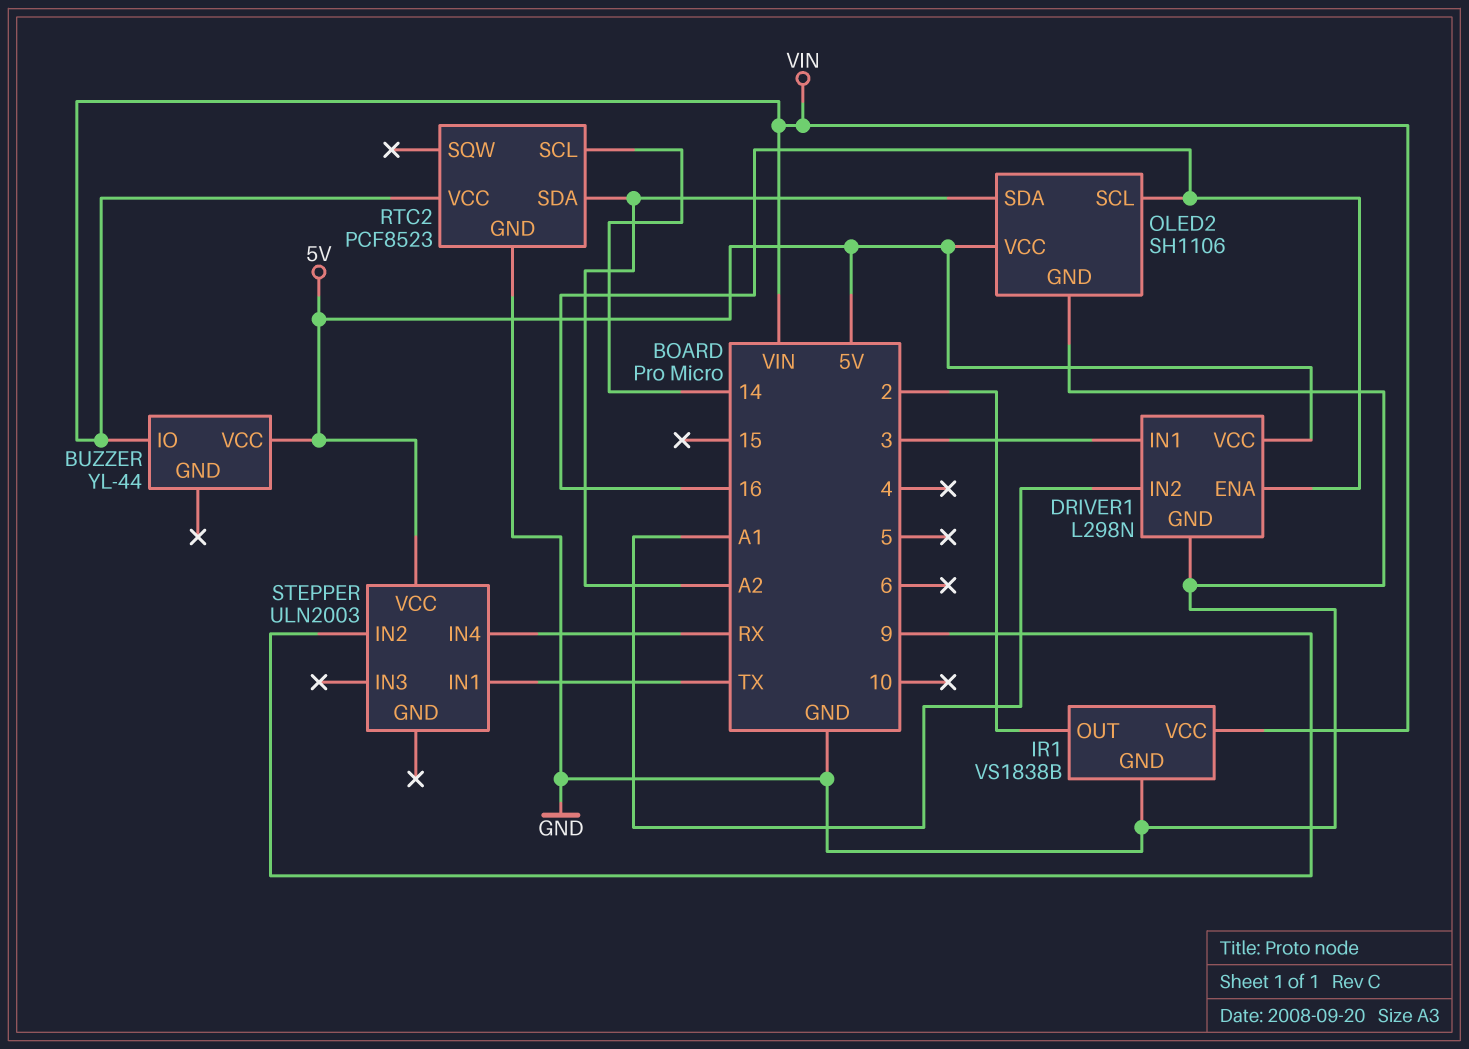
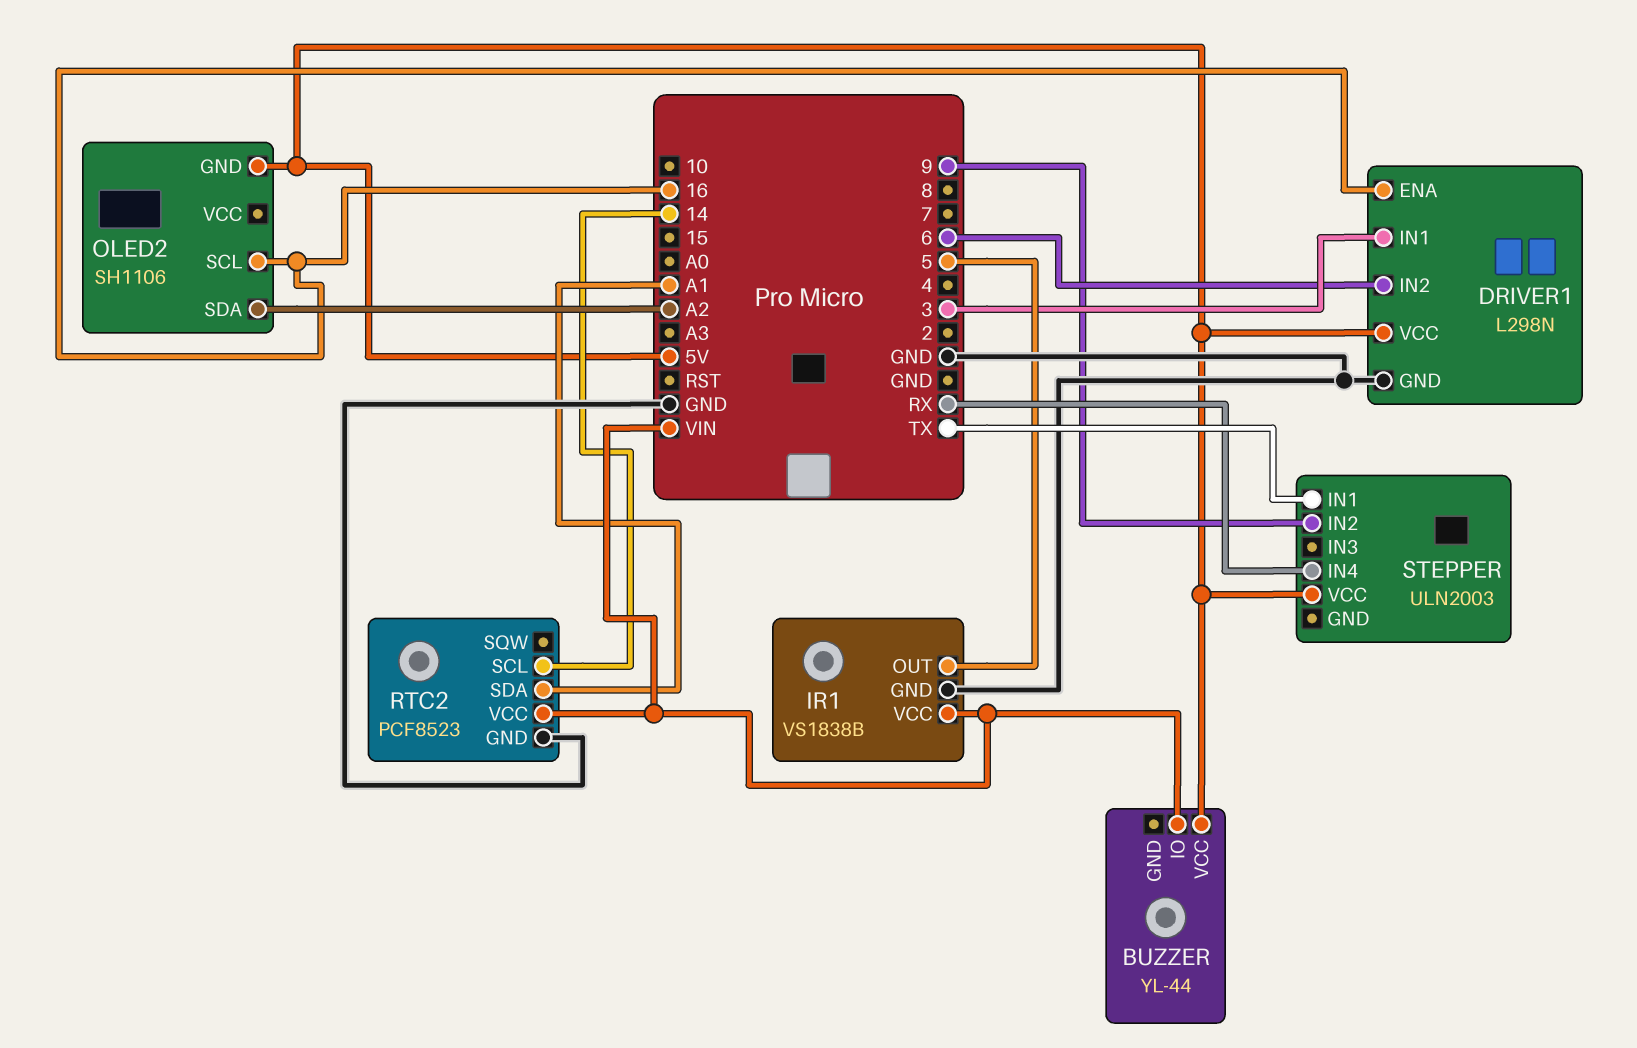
DRIVER1 pin IN2: A1 -> 6
IR1 pin OUT: 2 -> 5
OLED2 pin GND: GND -> 5V
OLED2 pin VCC: 5V -> none
RTC2 pin SDA: A2 -> A1

